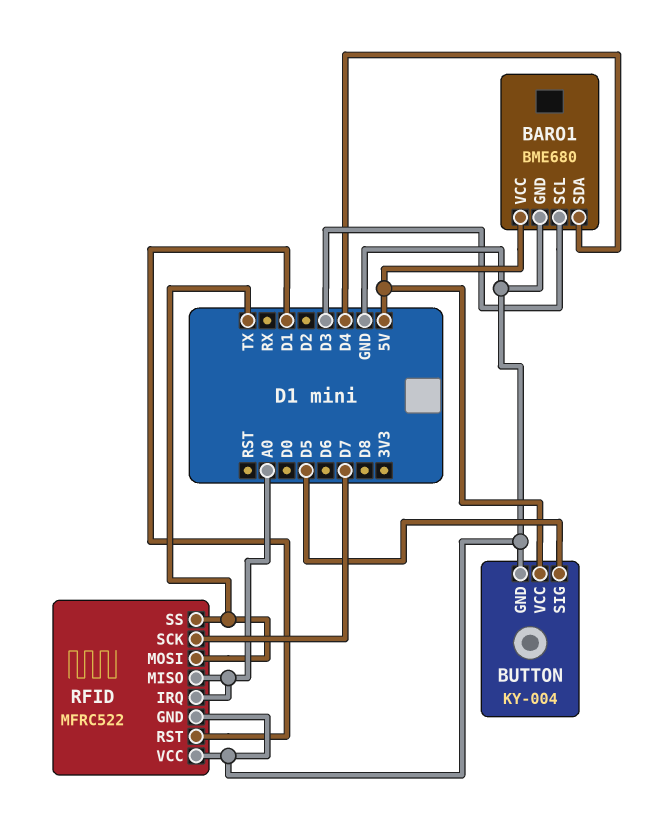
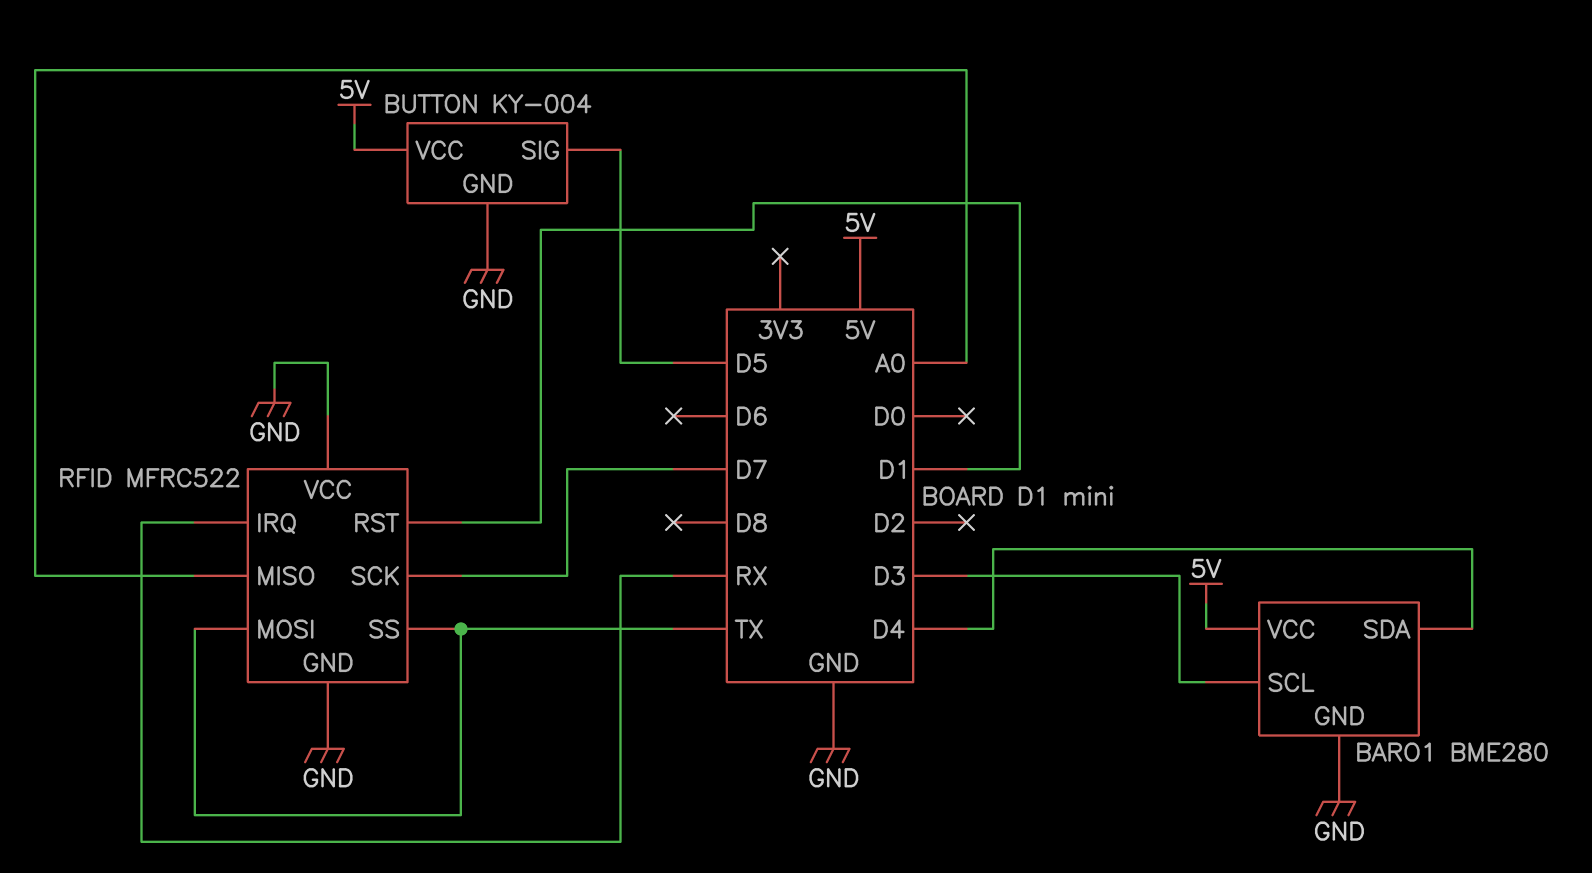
BARO1: BME680 -> BME280
RFID pin IRQ: A0 -> RX

